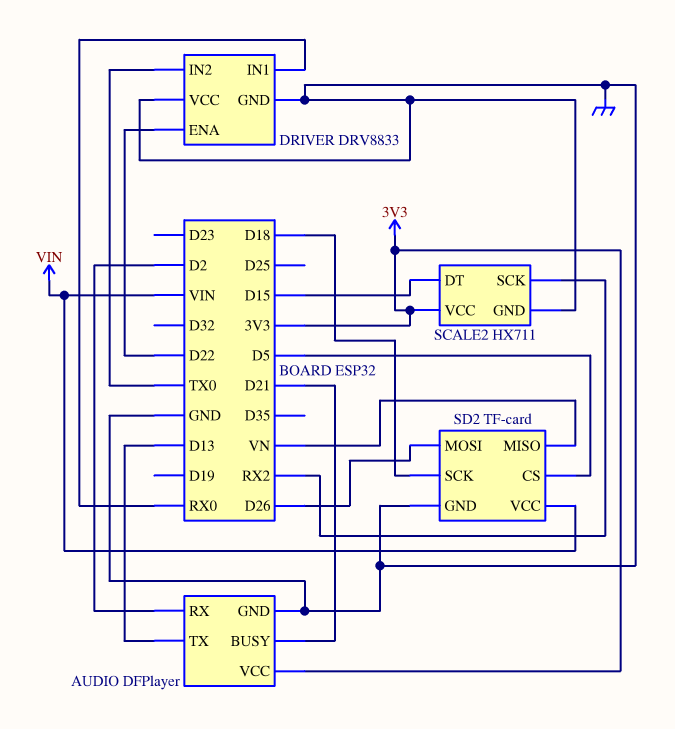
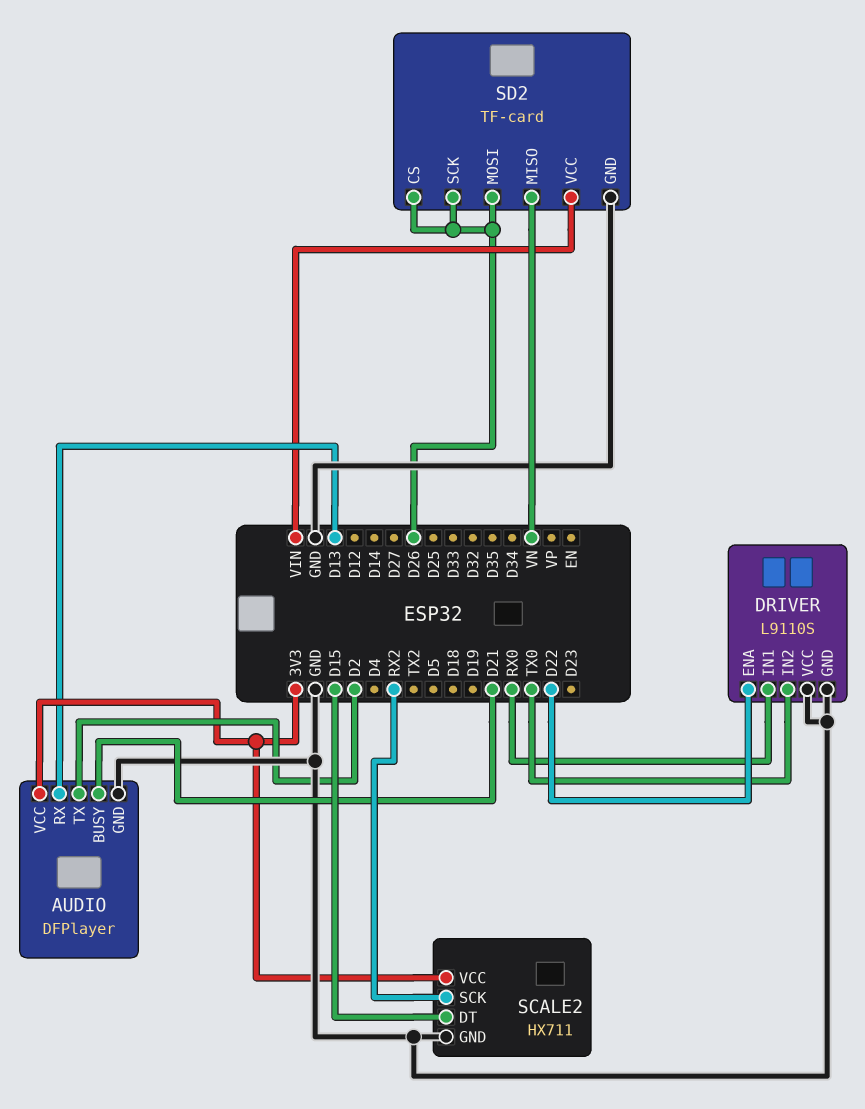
AUDIO pin RX: D2 -> D13
AUDIO pin TX: D13 -> D2
DRIVER: DRV8833 -> L9110S
SD2 pin CS: D5 -> D26
SD2 pin SCK: D18 -> D26

